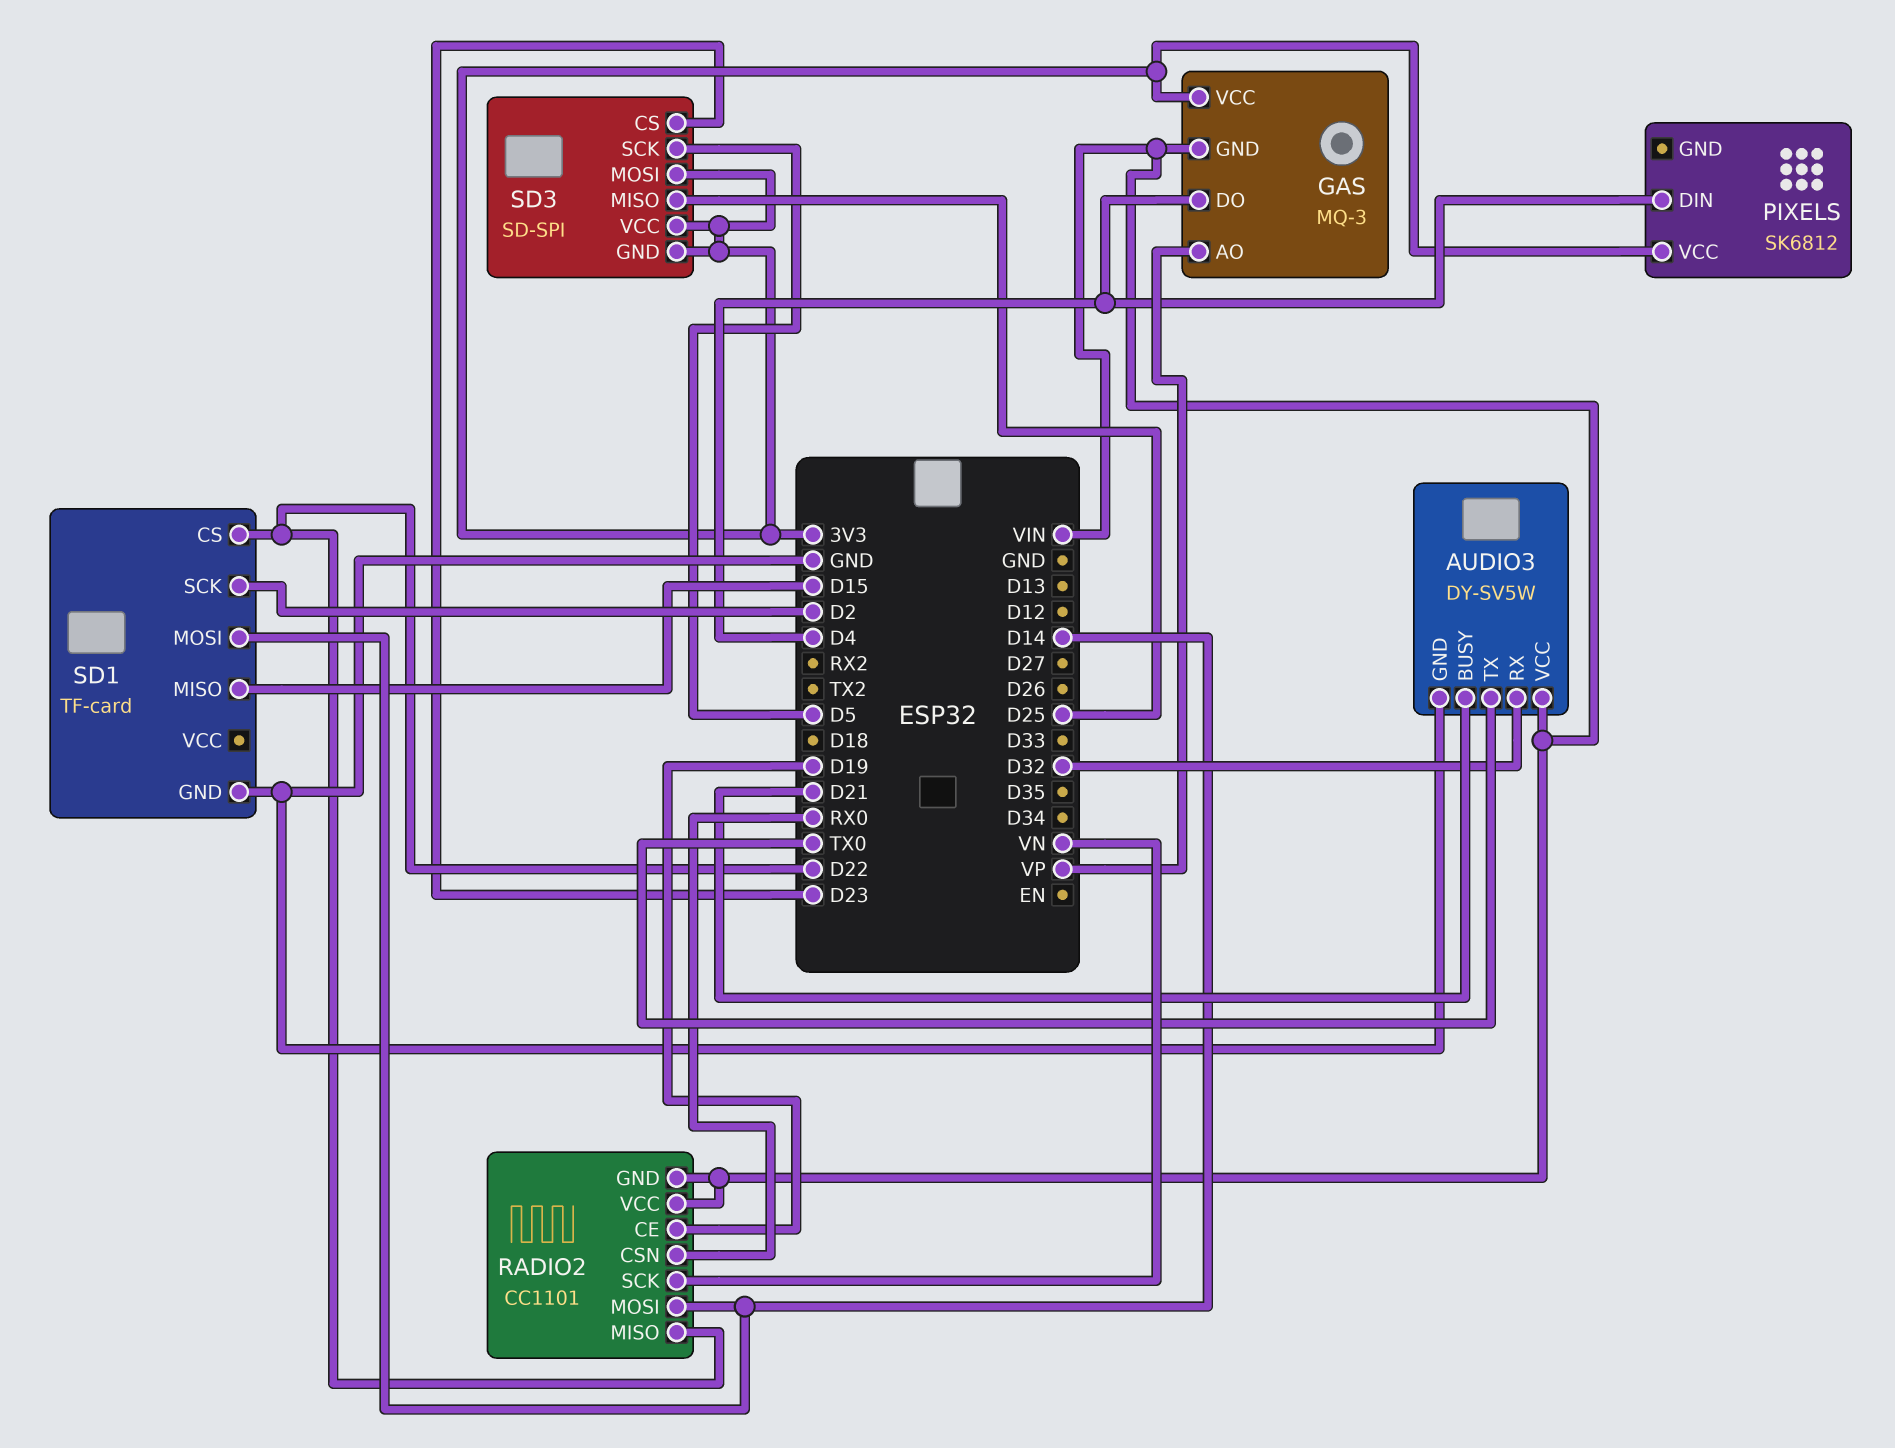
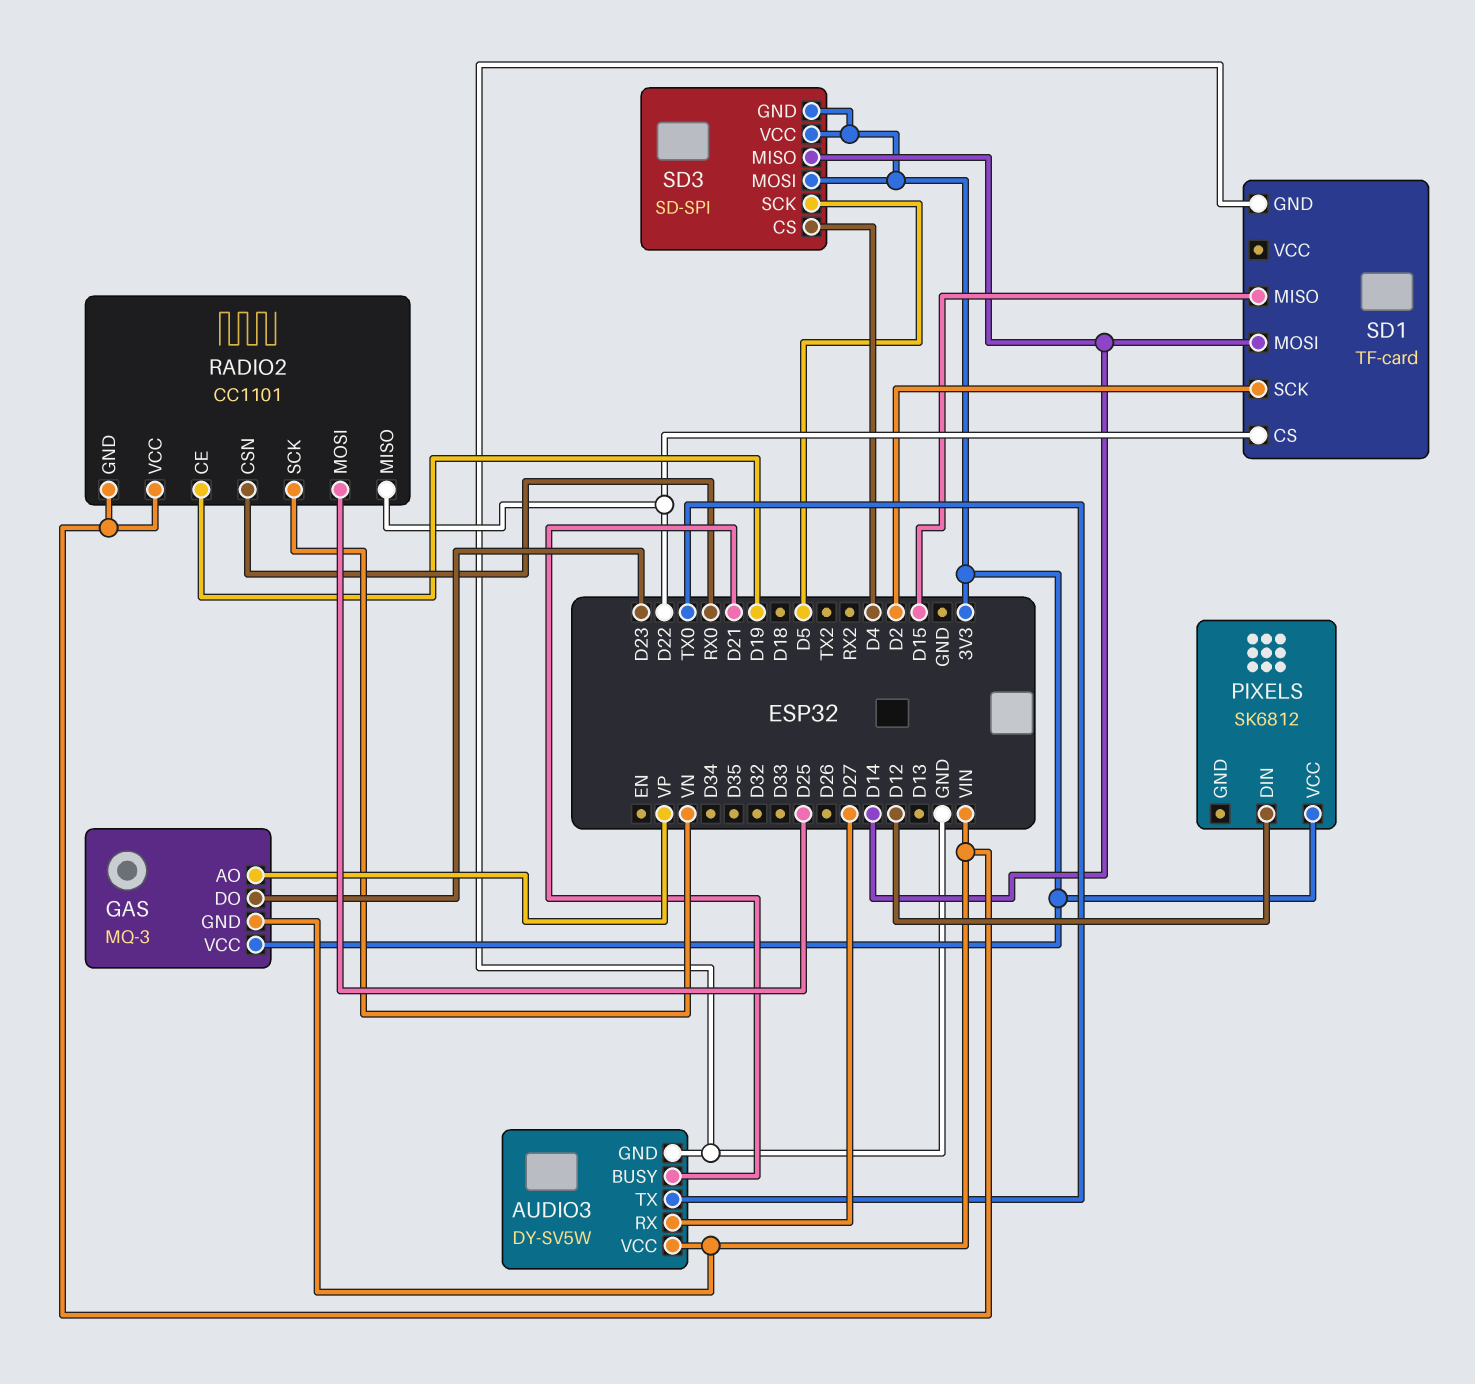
AUDIO3 pin RX: D32 -> D27
GAS pin DO: D4 -> D23
PIXELS pin DIN: D4 -> D12
RADIO2 pin MOSI: D14 -> D25
SD3 pin CS: D23 -> D4
SD3 pin MISO: D25 -> D14

